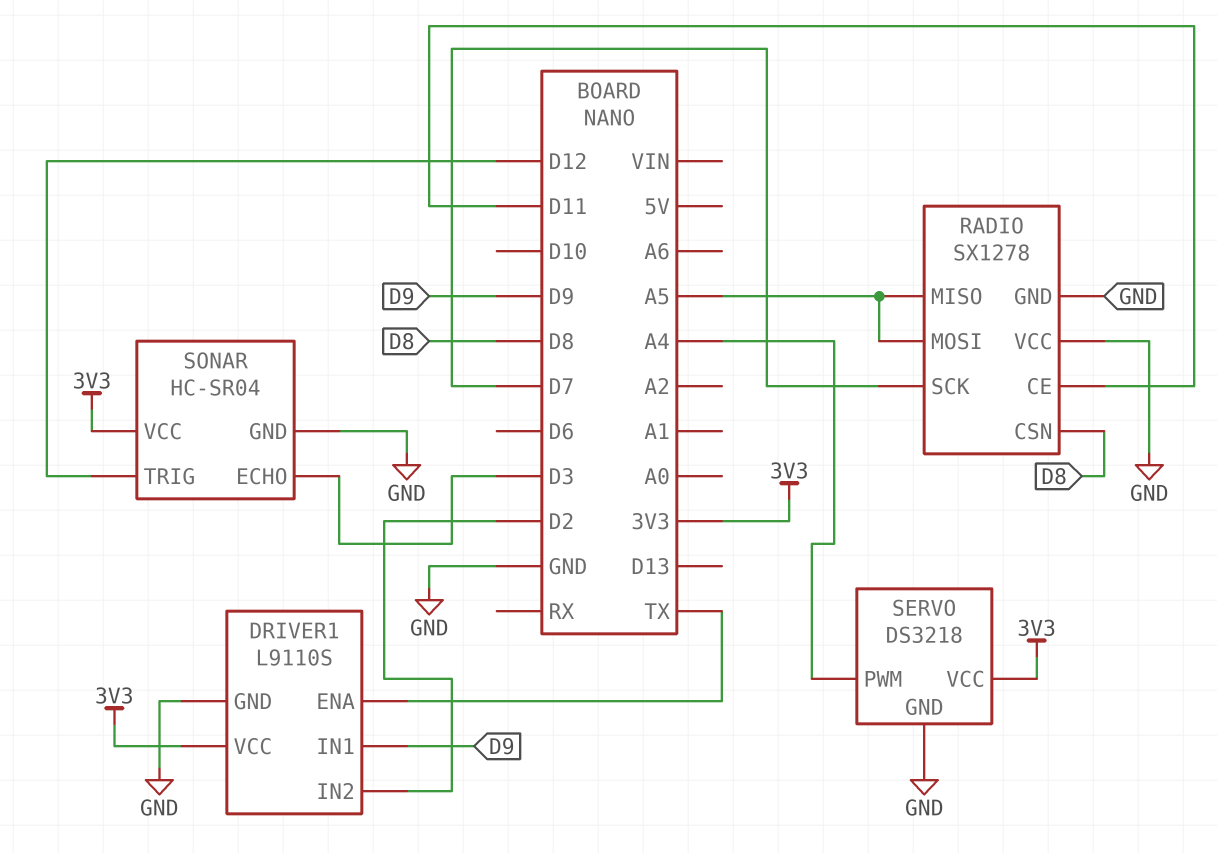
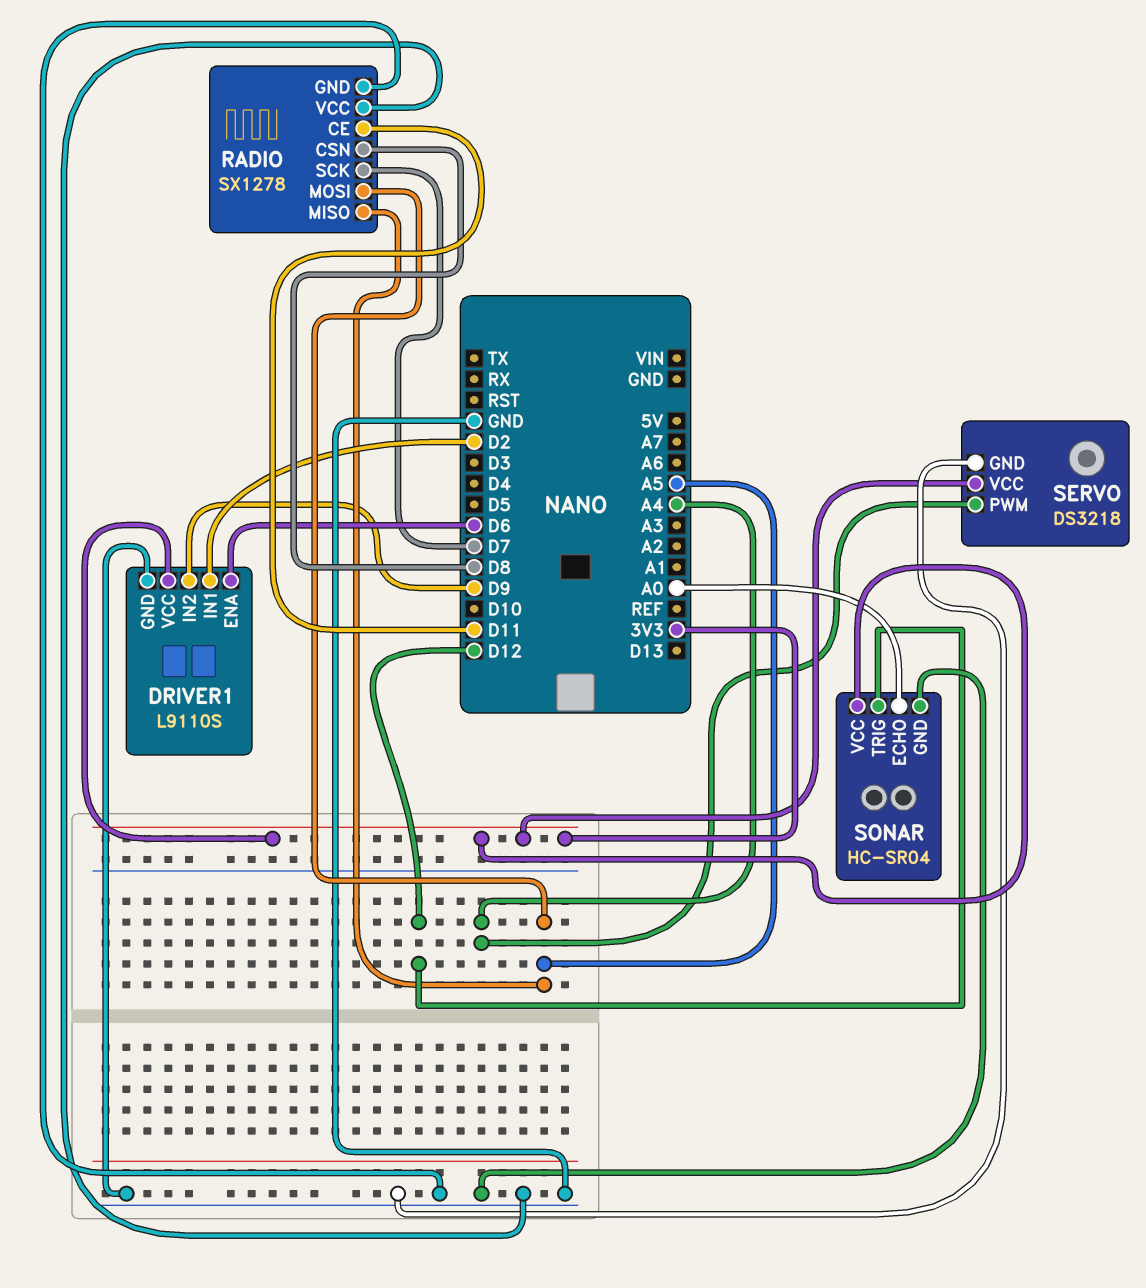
DRIVER1 pin ENA: TX -> D6
DRIVER1 pin IN1: D9 -> D2
DRIVER1 pin IN2: D2 -> D9
SONAR pin ECHO: D3 -> A0

